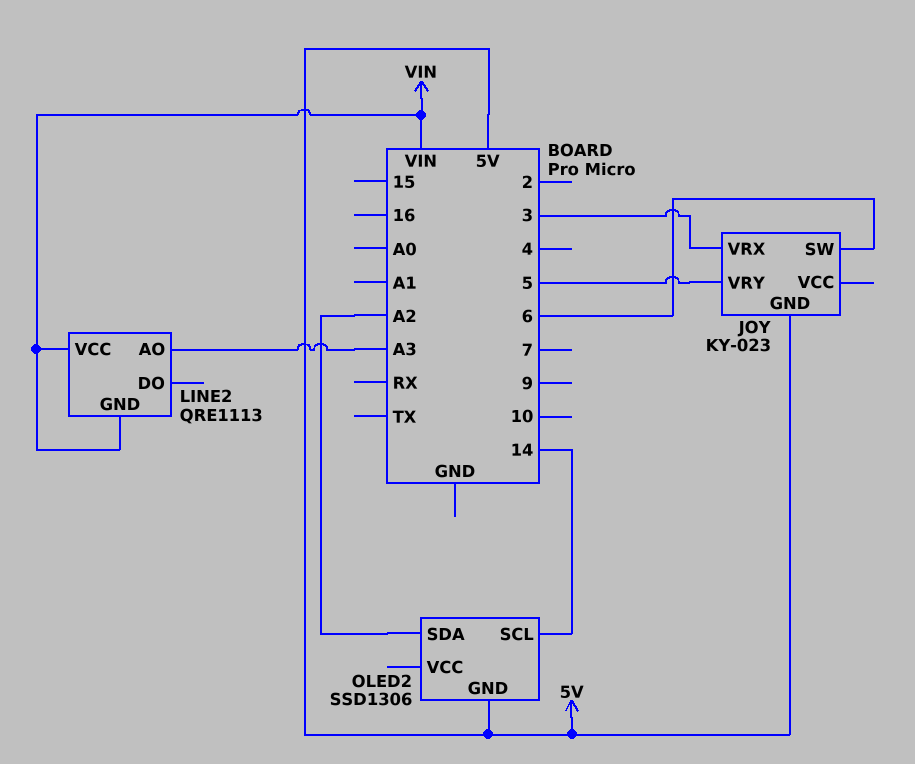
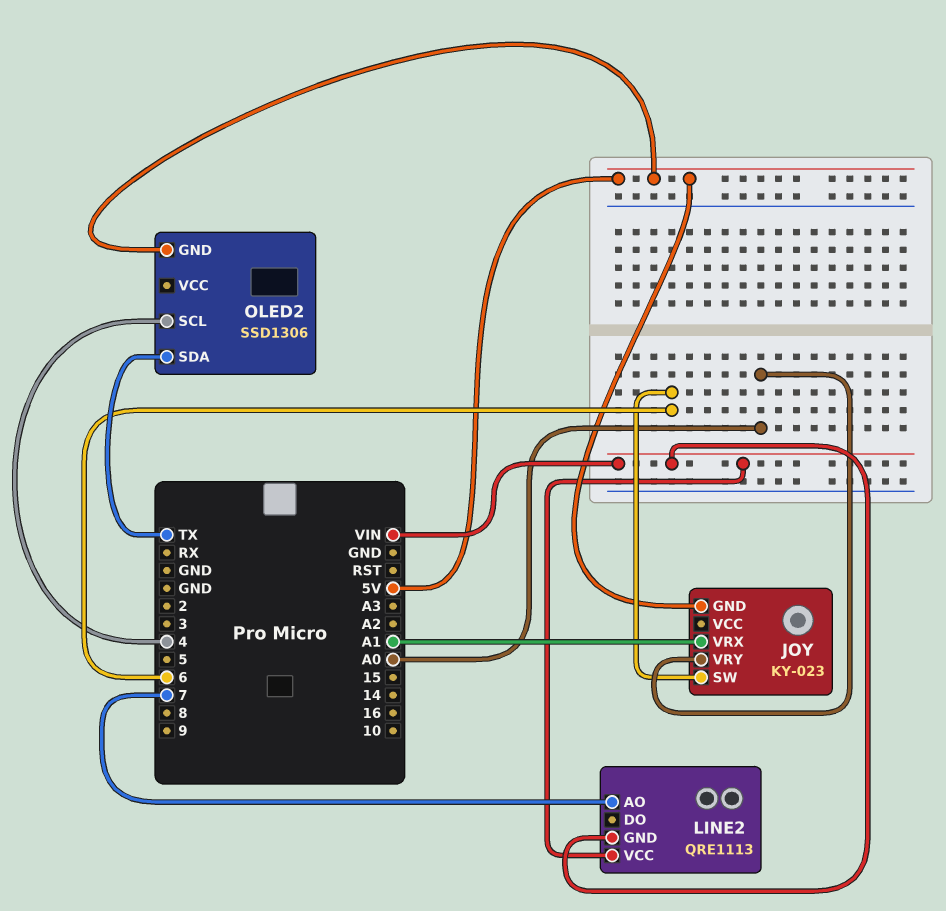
JOY pin VRX: 3 -> A1
JOY pin VRY: 5 -> A0
LINE2 pin AO: A3 -> 7
OLED2 pin SCL: 14 -> 4
OLED2 pin SDA: A2 -> TX

